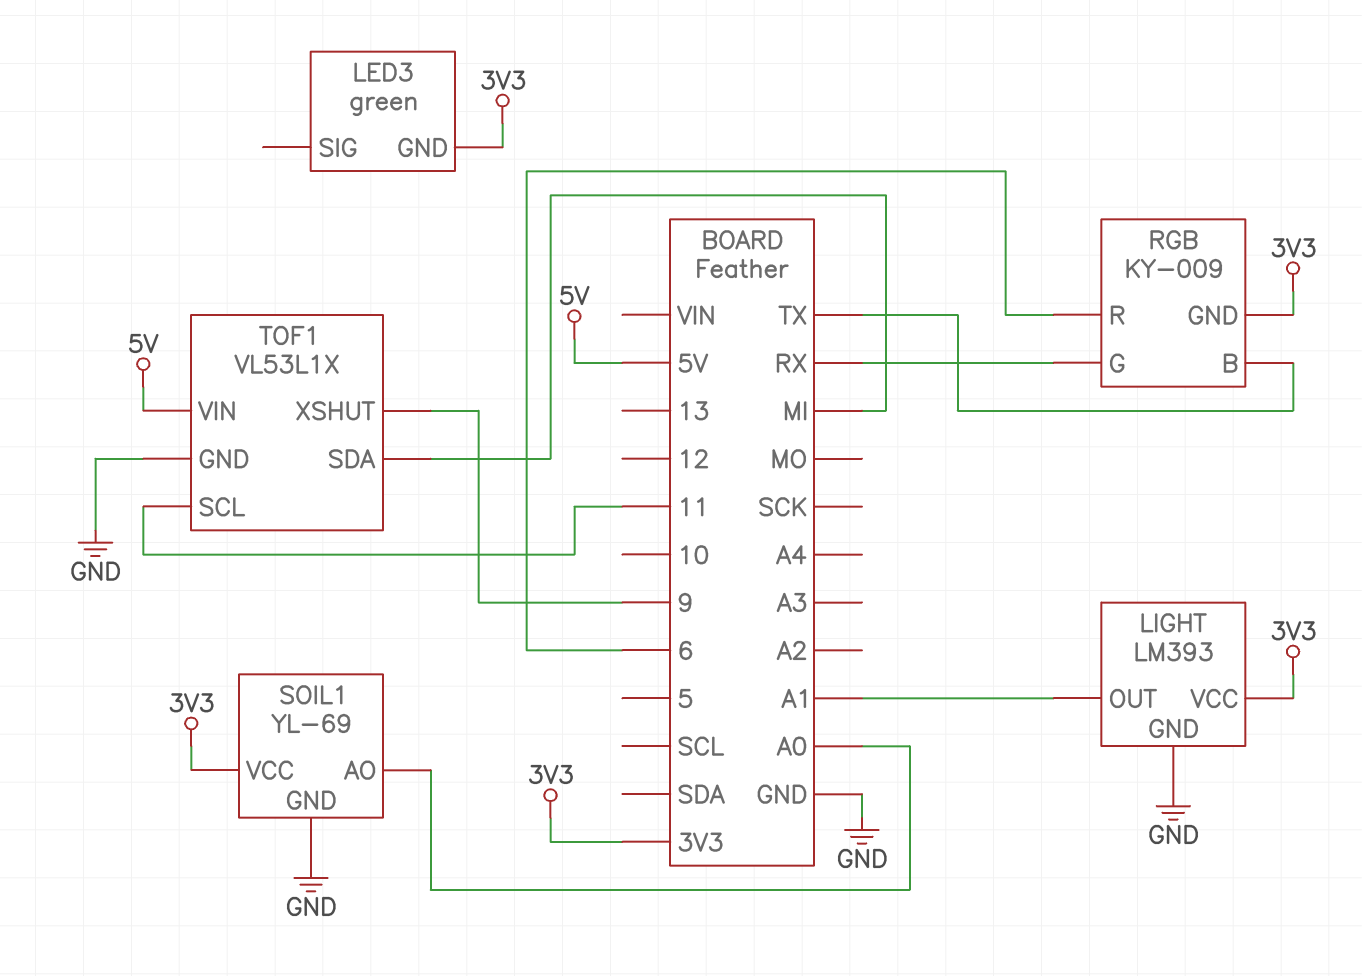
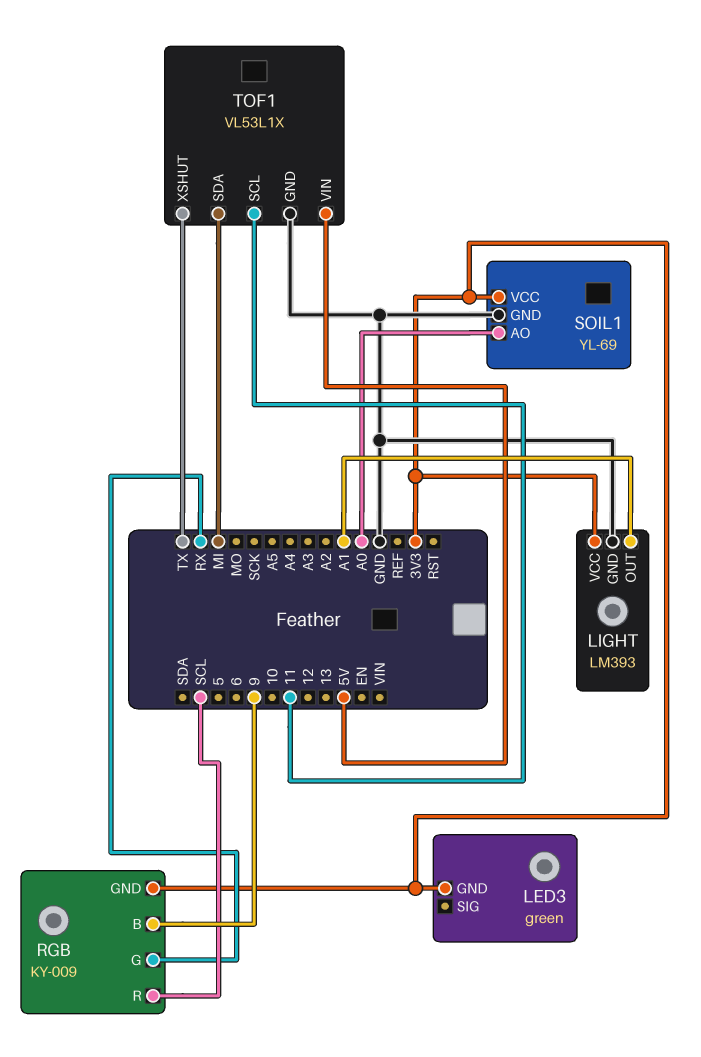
RGB pin B: TX -> 9
RGB pin R: 6 -> SCL
TOF1 pin XSHUT: 9 -> TX

